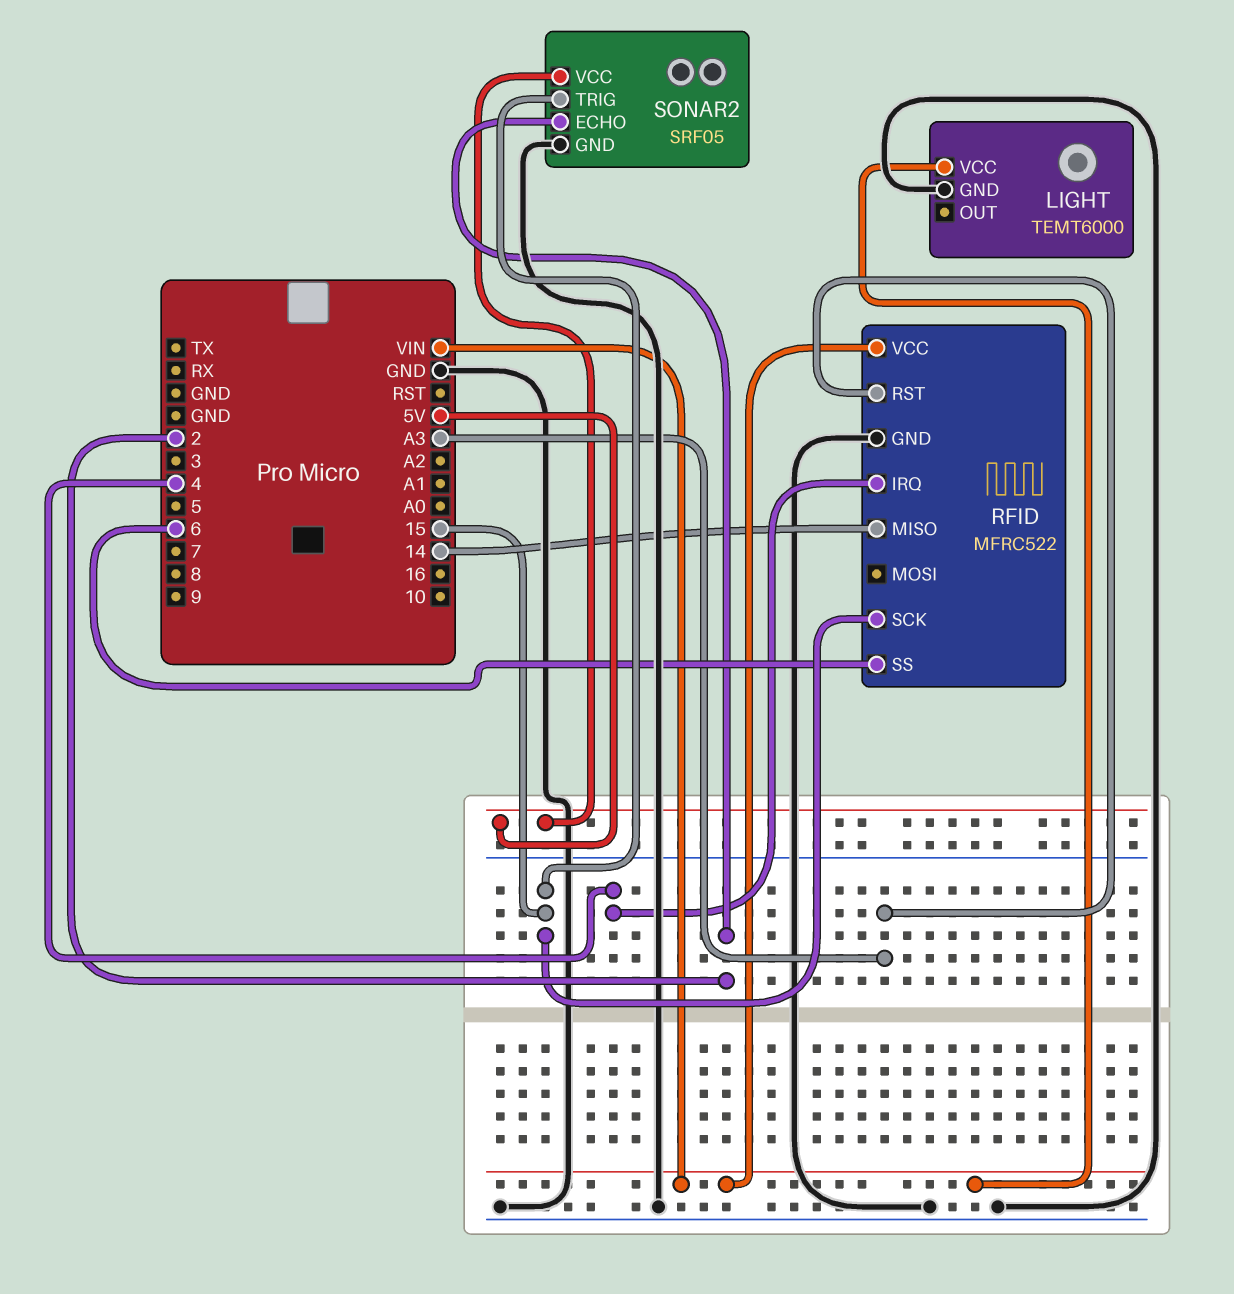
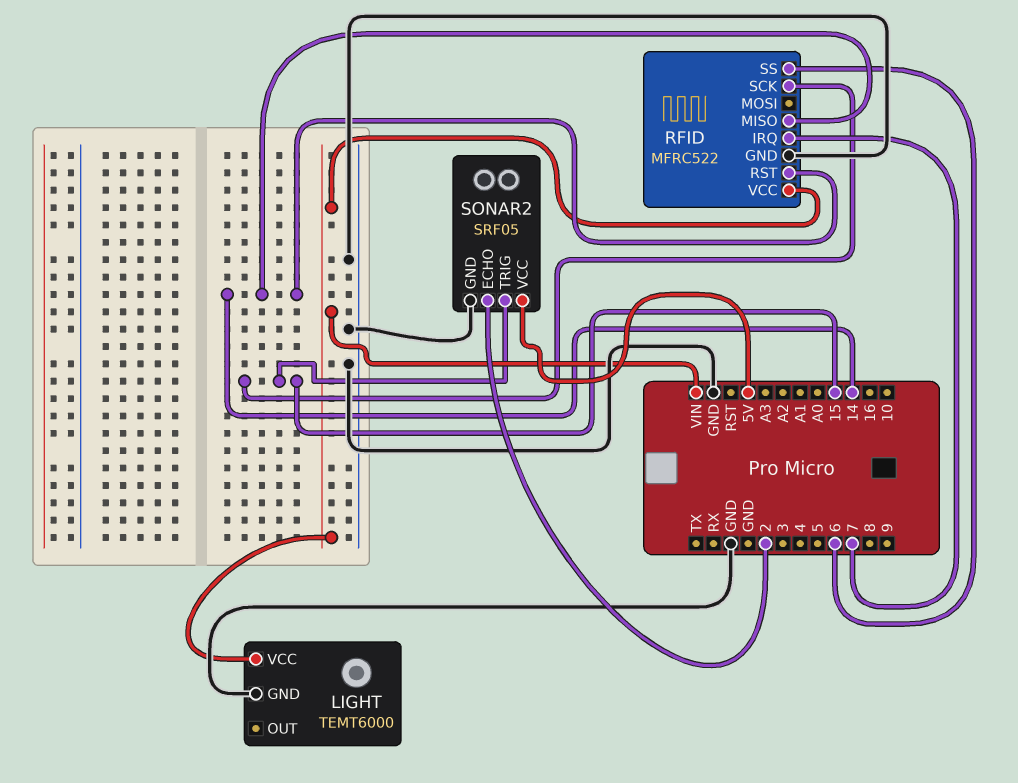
RFID pin IRQ: 4 -> 7
RFID pin RST: A3 -> 14

